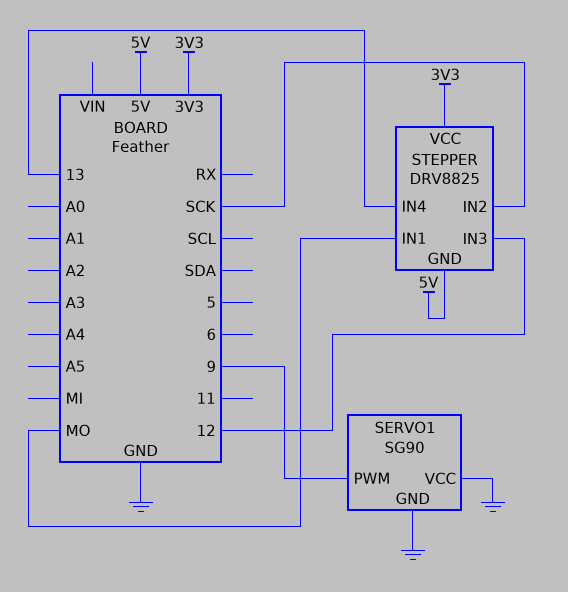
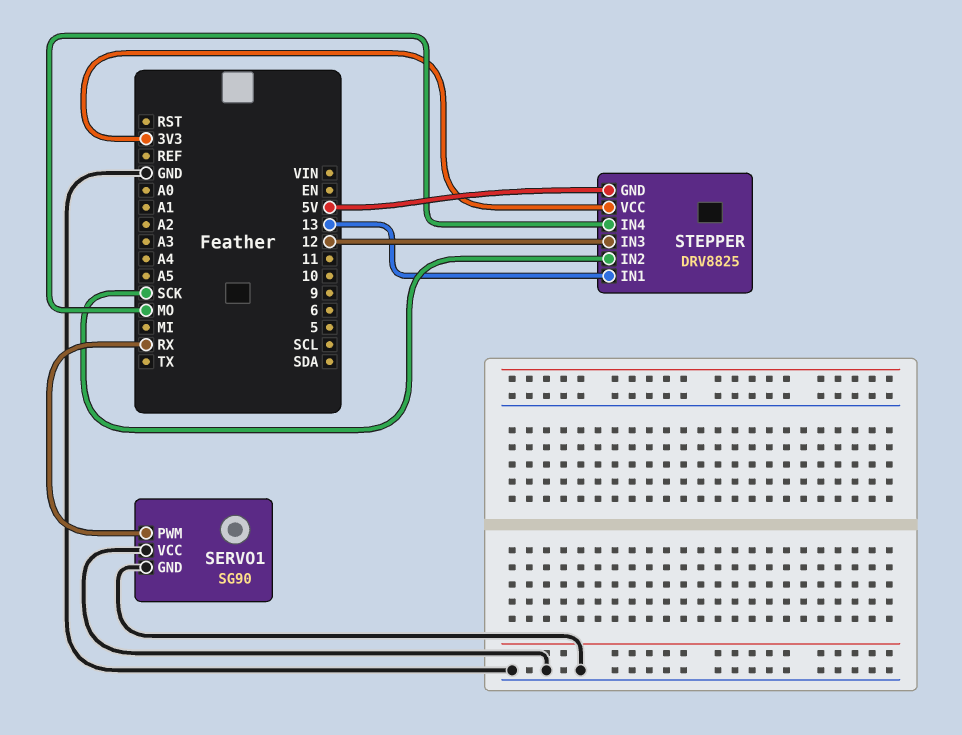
SERVO1 pin PWM: 9 -> RX
STEPPER pin IN1: MO -> 13
STEPPER pin IN4: 13 -> MO

